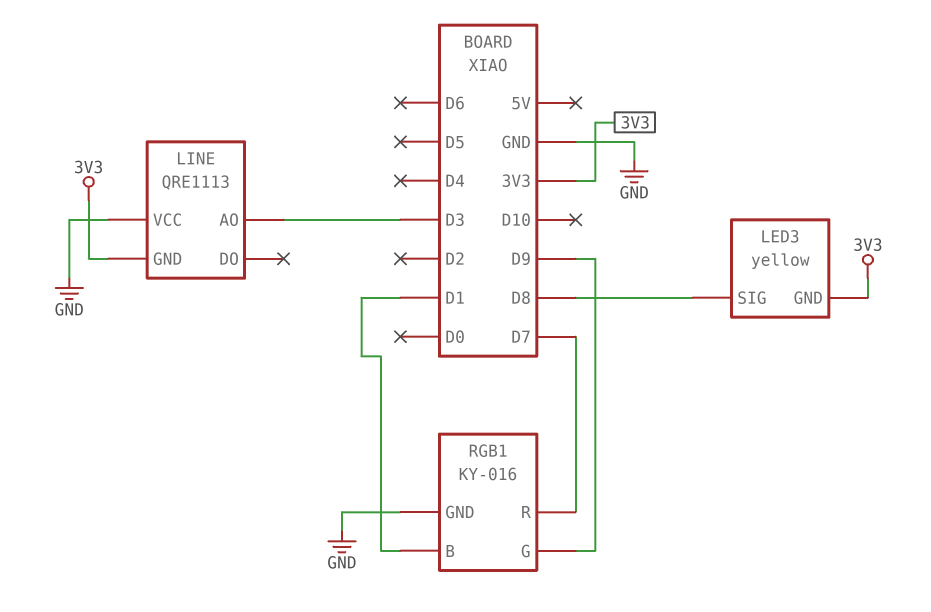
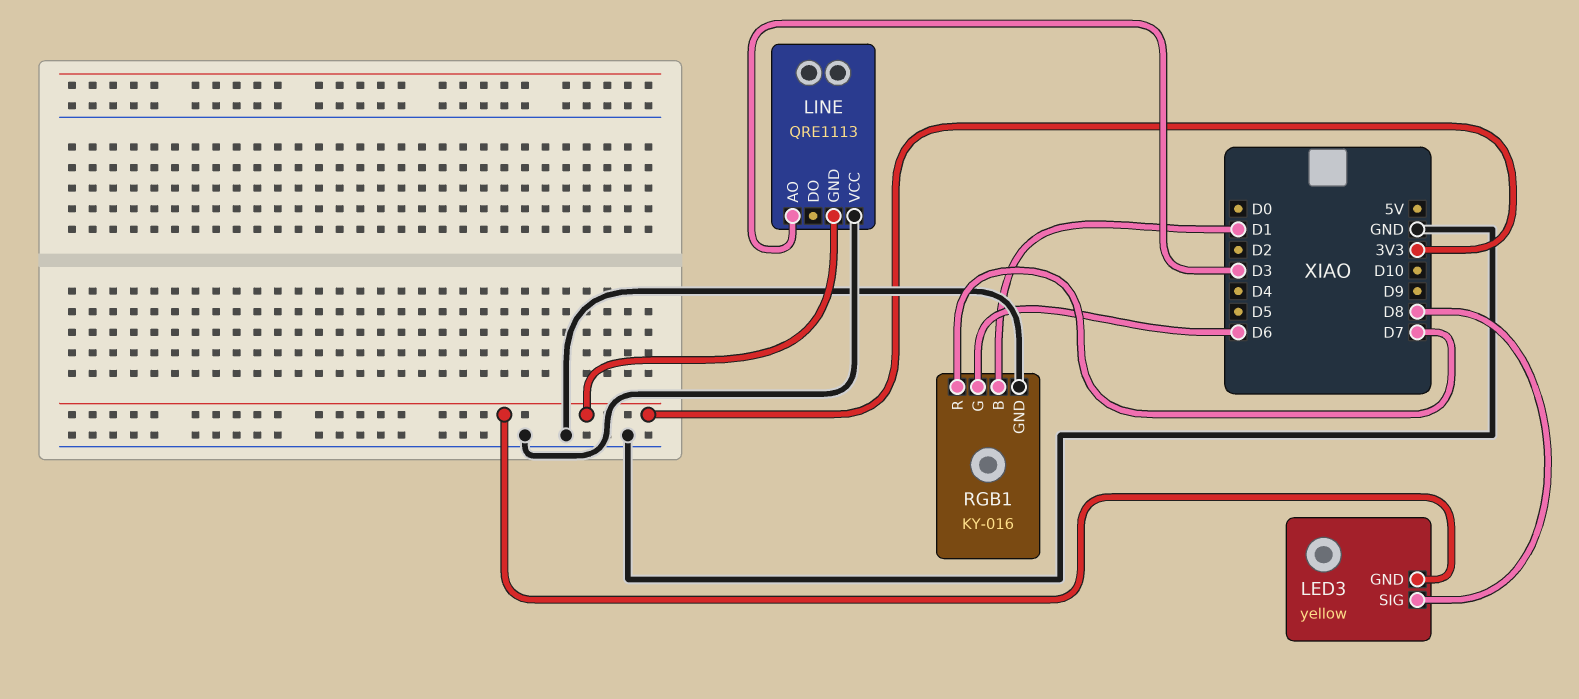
RGB1 pin G: D9 -> D6

